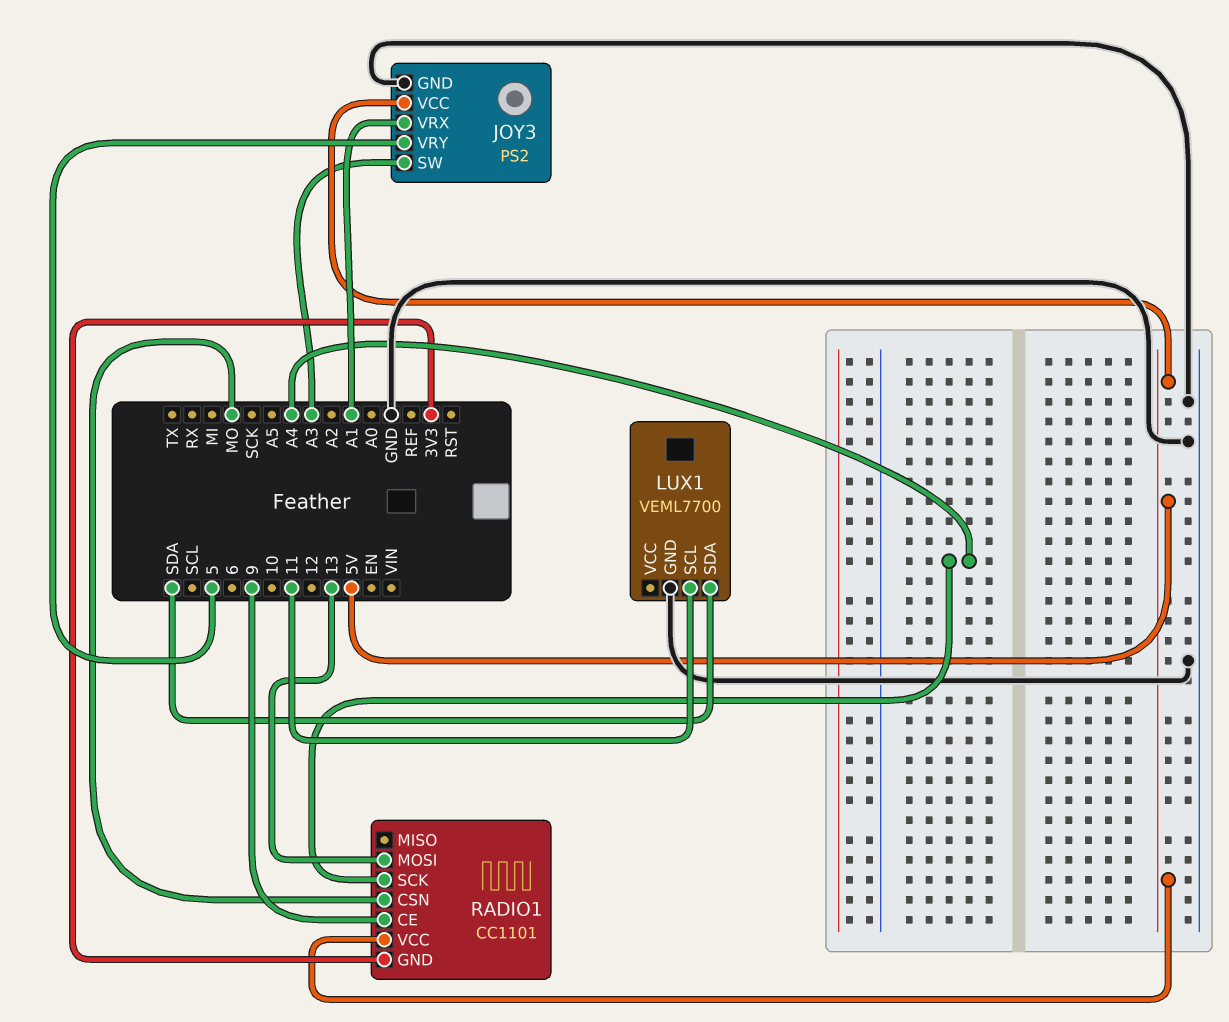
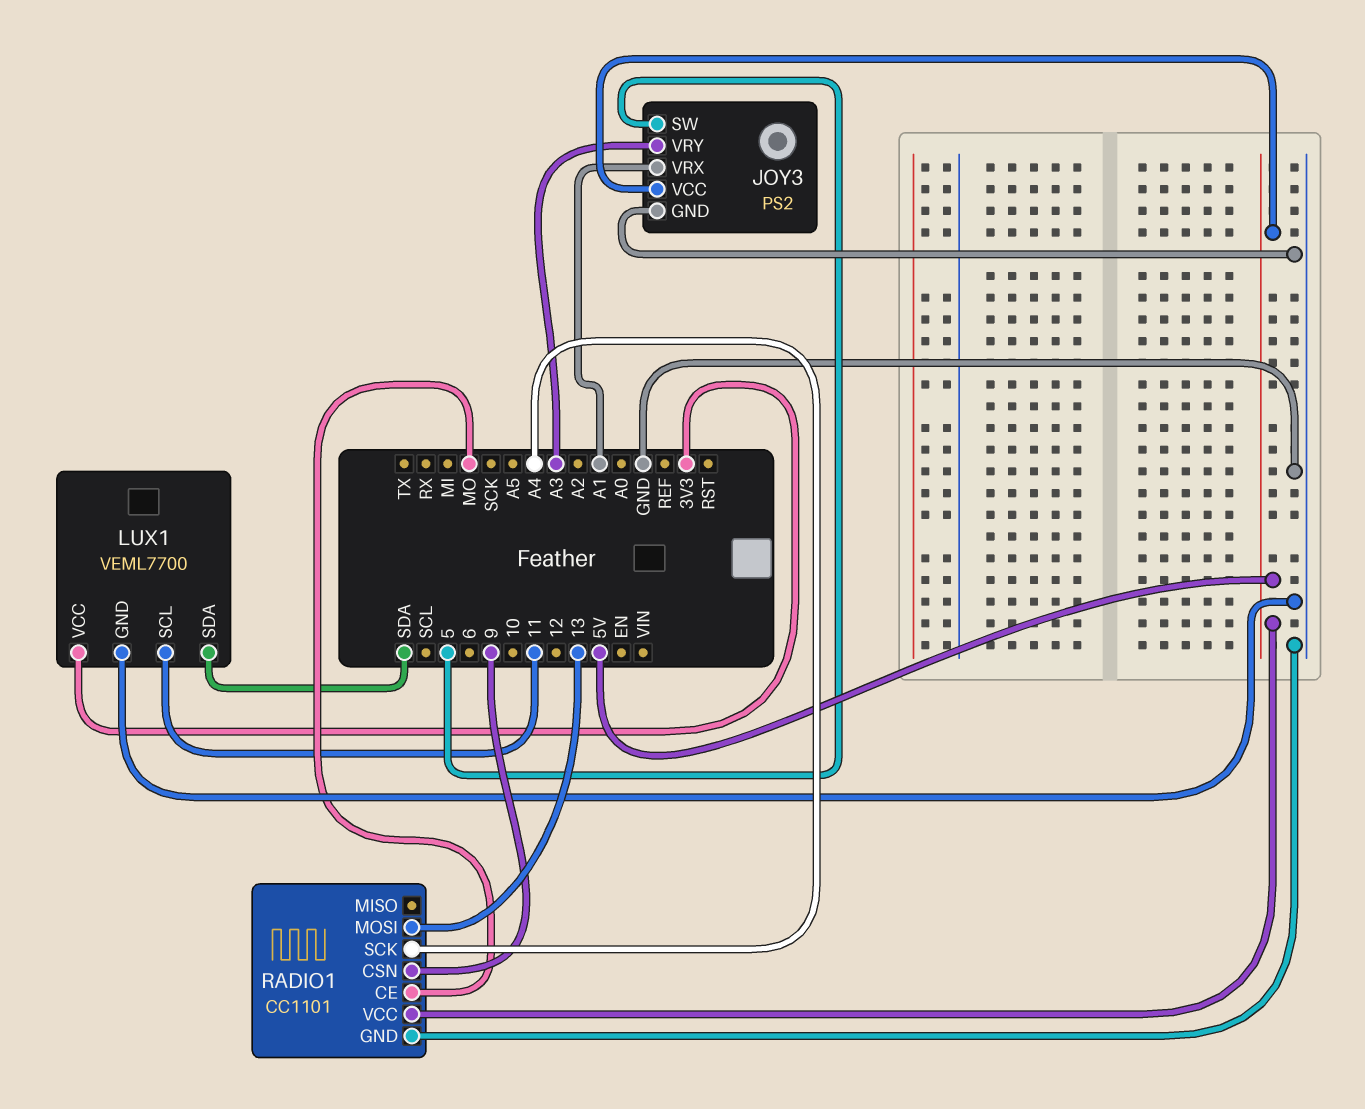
JOY3 pin SW: A3 -> 5
JOY3 pin VRY: 5 -> A3
LUX1 pin VCC: none -> 3V3
RADIO1 pin CE: 9 -> MO
RADIO1 pin CSN: MO -> 9
RADIO1 pin GND: 3V3 -> GND

